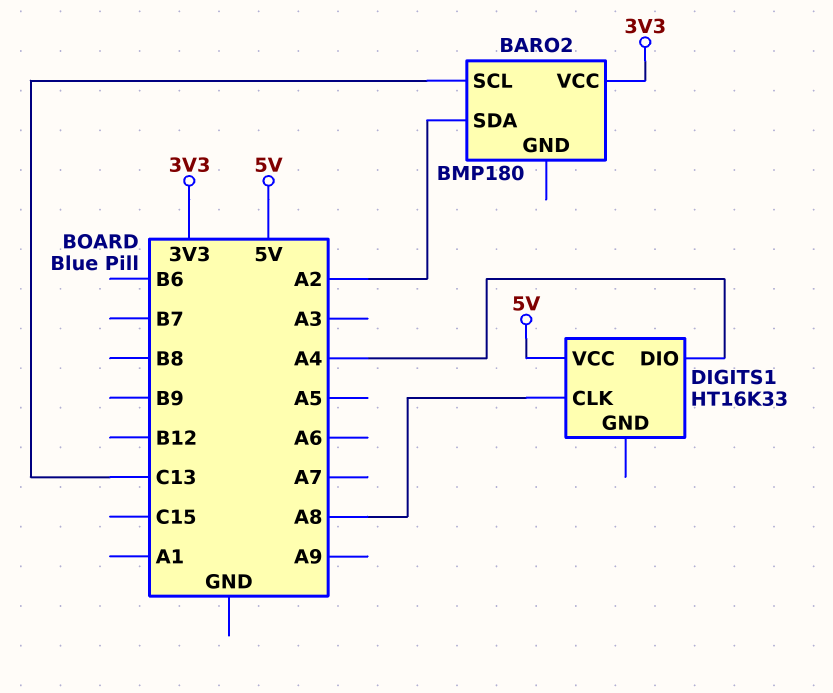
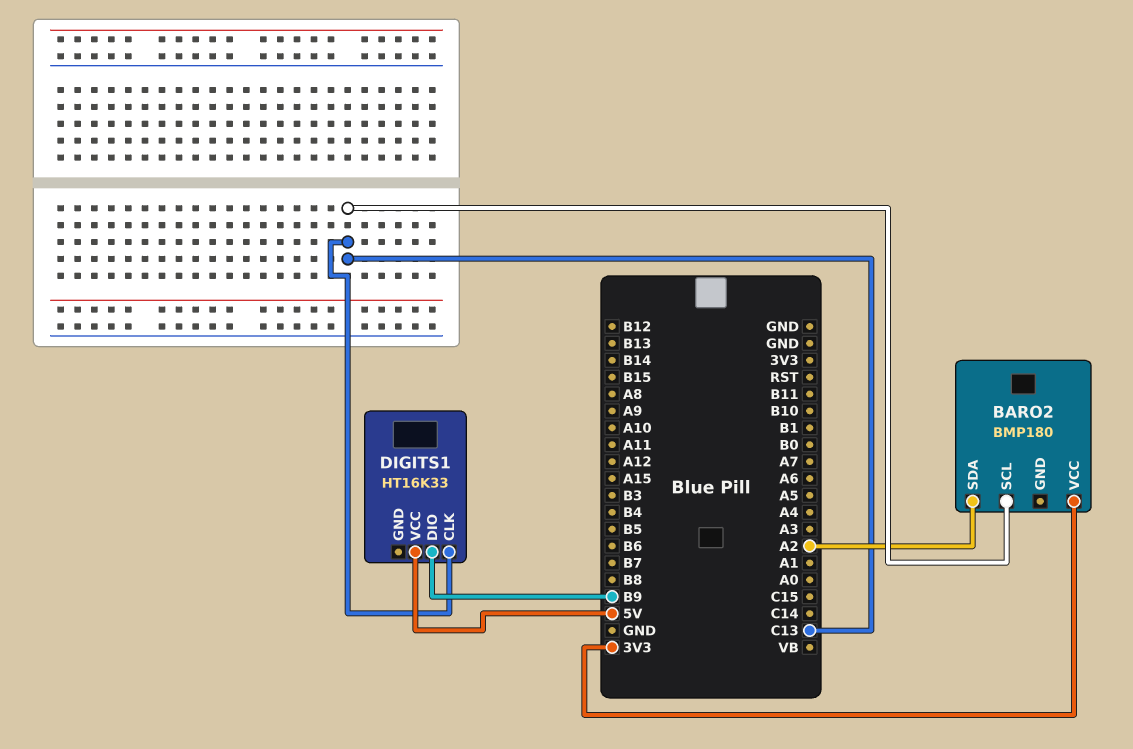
DIGITS1 pin CLK: A8 -> C13
DIGITS1 pin DIO: A4 -> B9

